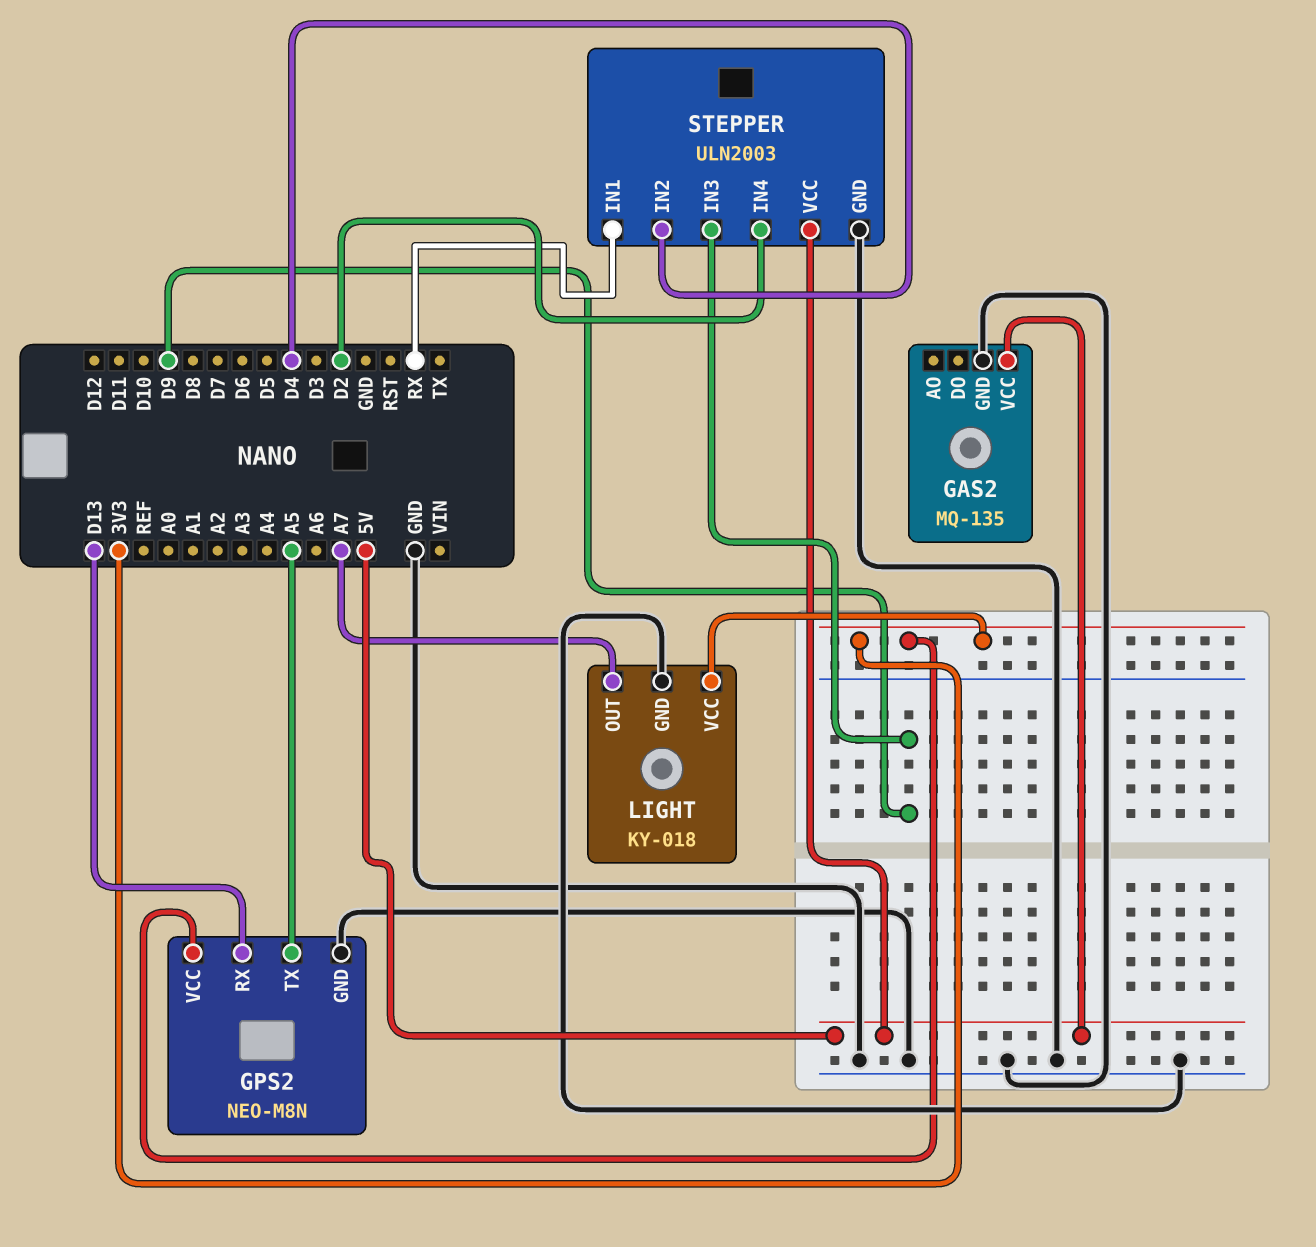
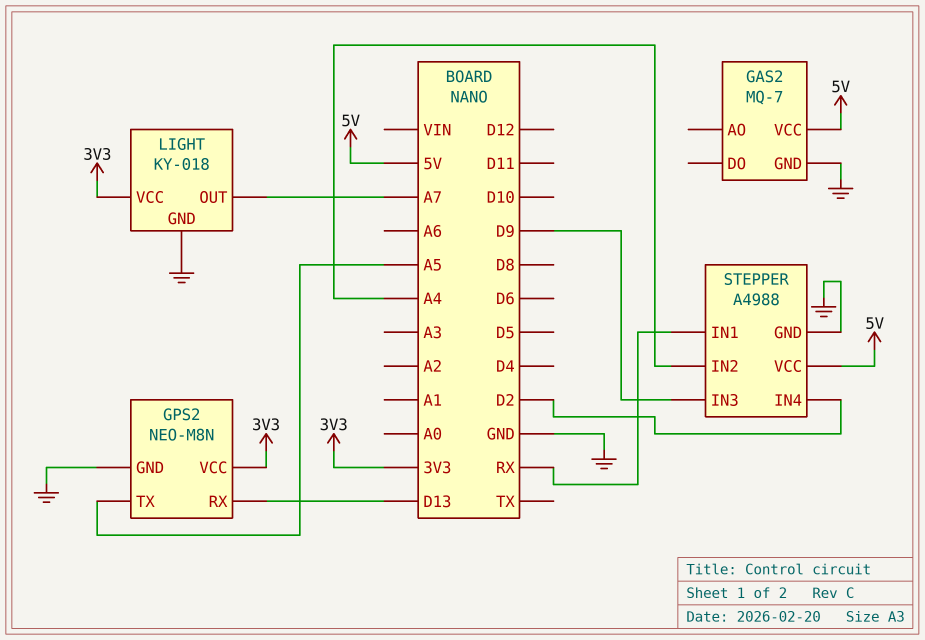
GAS2: MQ-135 -> MQ-7
STEPPER: ULN2003 -> A4988
STEPPER pin IN2: D4 -> A4

